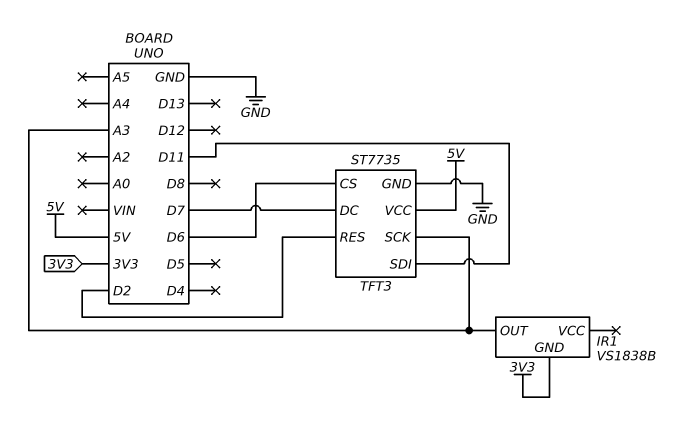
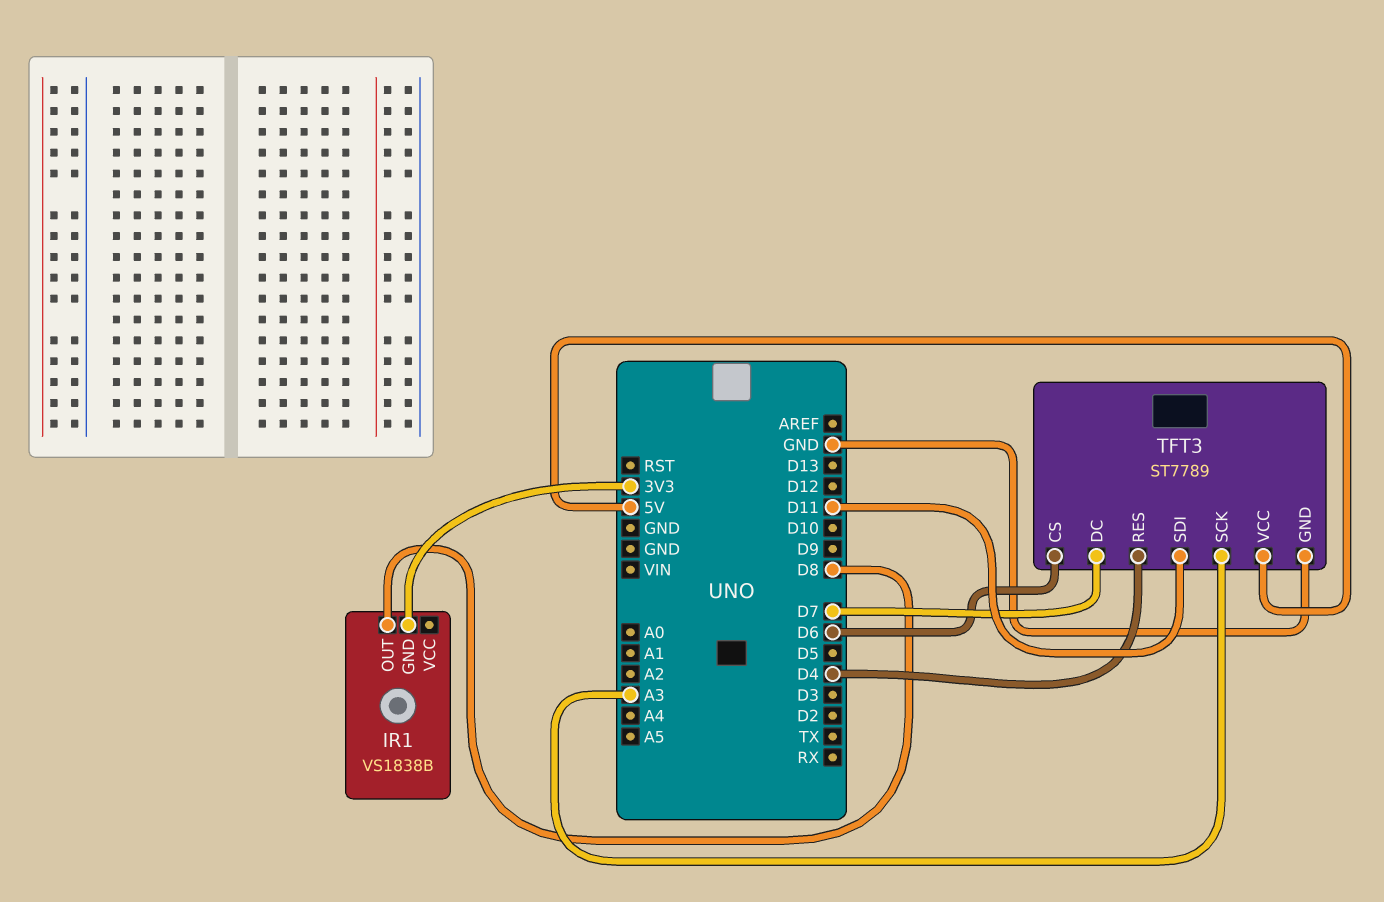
IR1 pin OUT: A3 -> D8
TFT3: ST7735 -> ST7789
TFT3 pin RES: D2 -> D4

